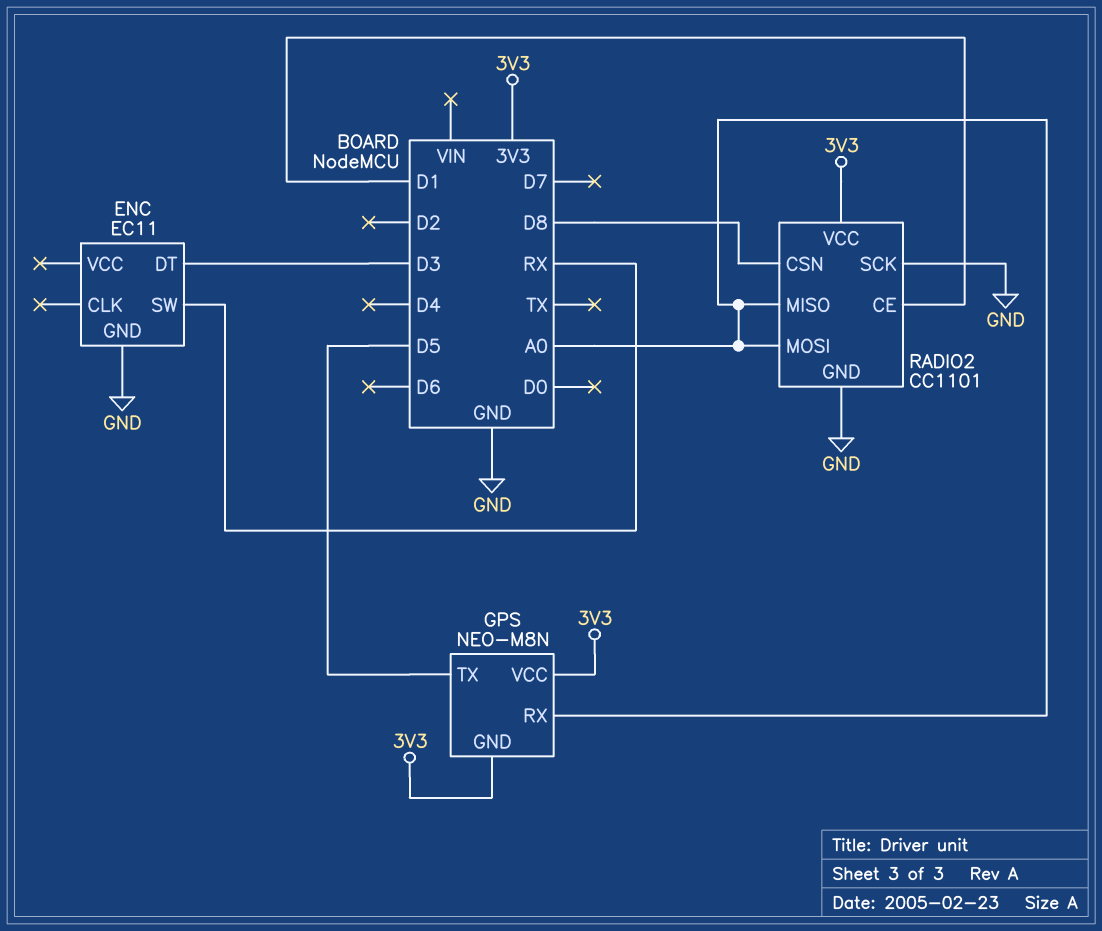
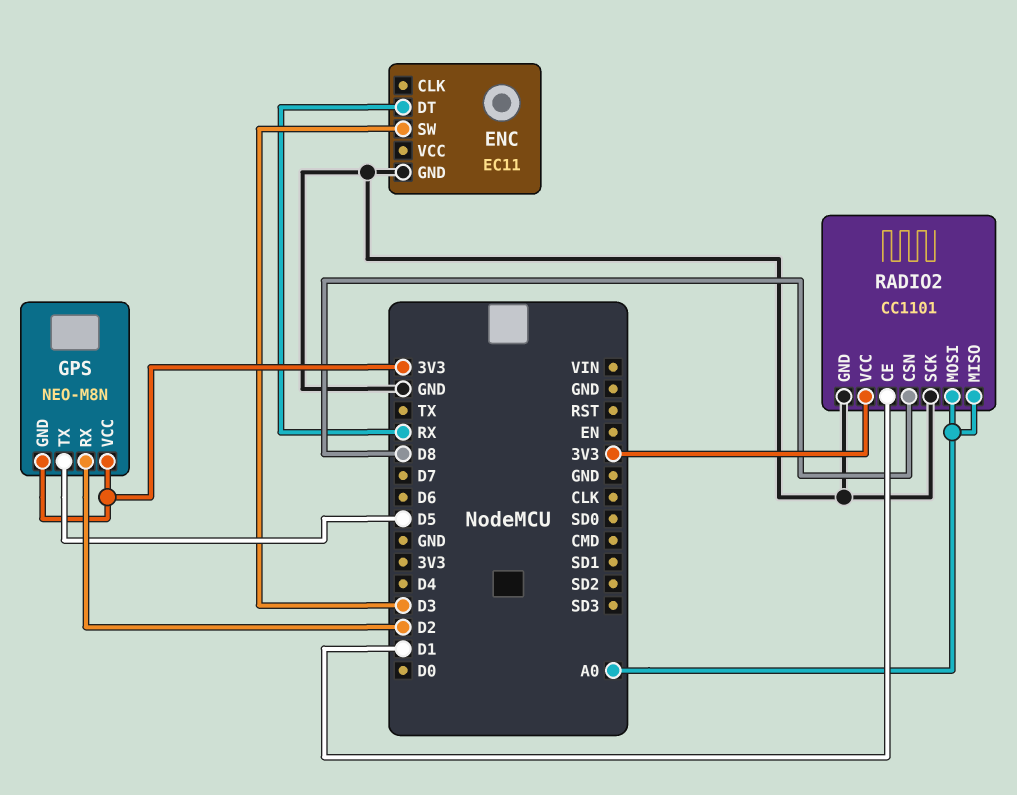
ENC pin DT: D3 -> RX
ENC pin SW: RX -> D3
GPS pin RX: A0 -> D2

